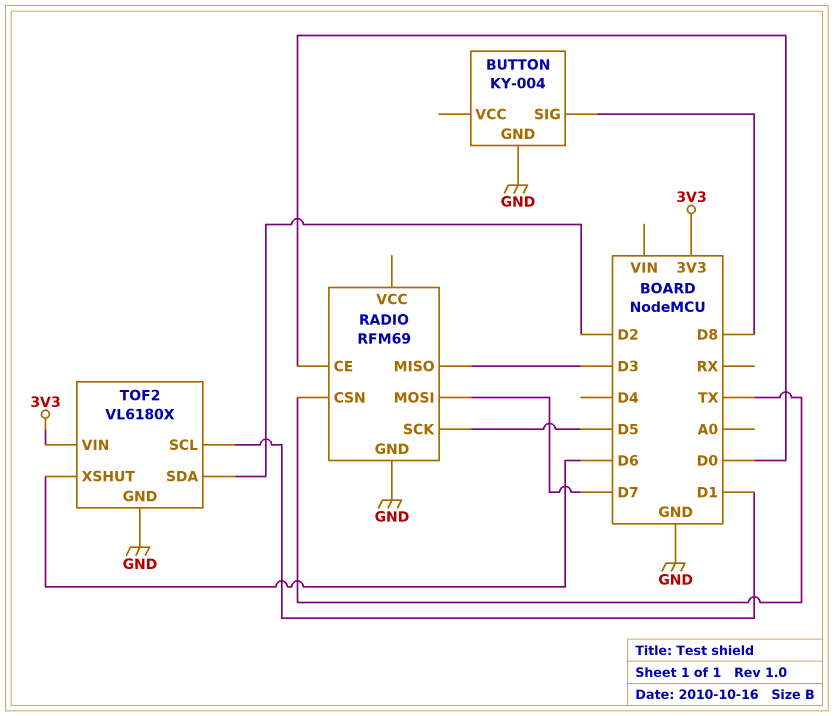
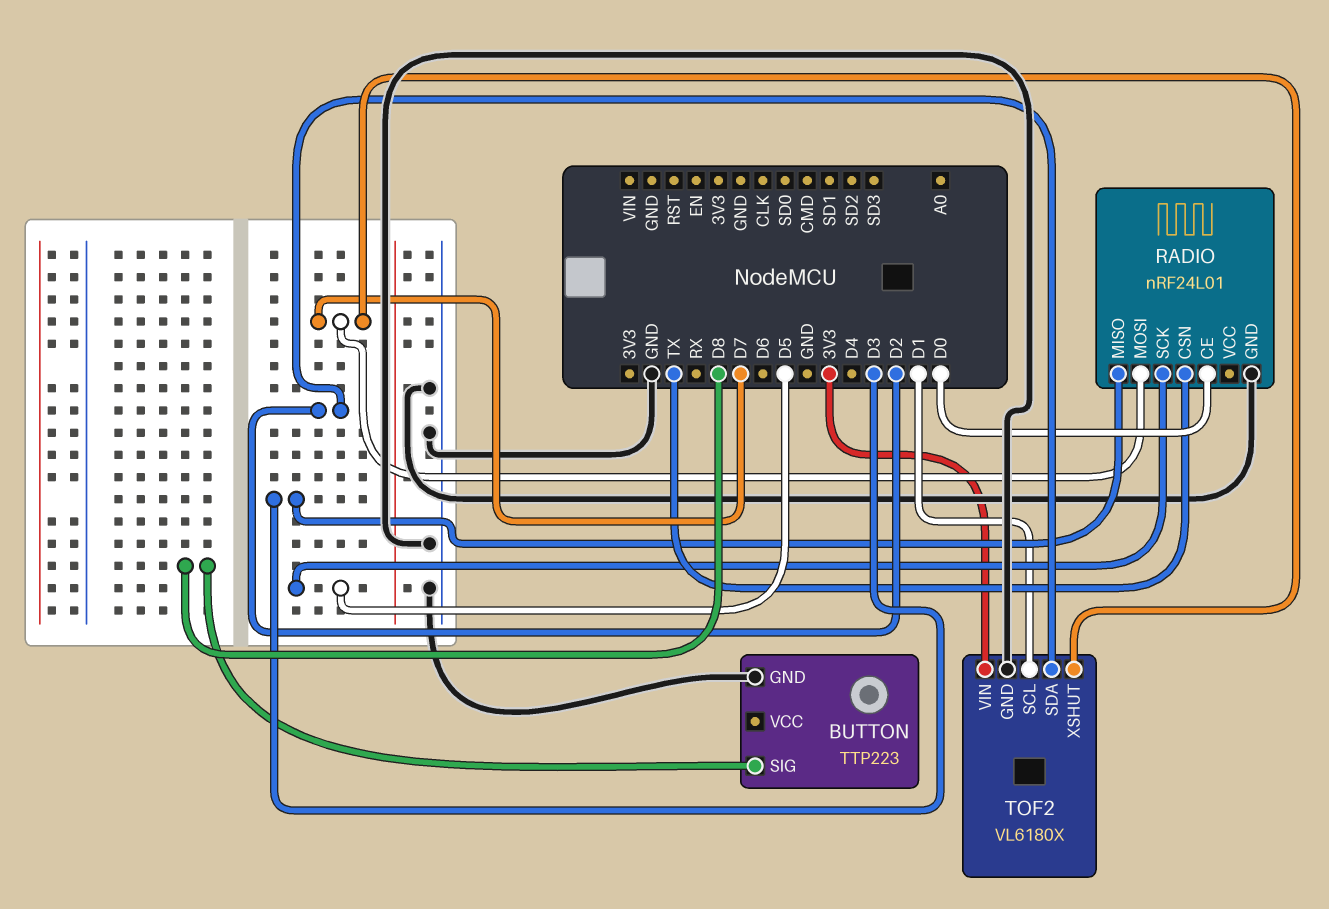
BUTTON: KY-004 -> TTP223
RADIO: RFM69 -> nRF24L01
TOF2 pin XSHUT: D6 -> D7

